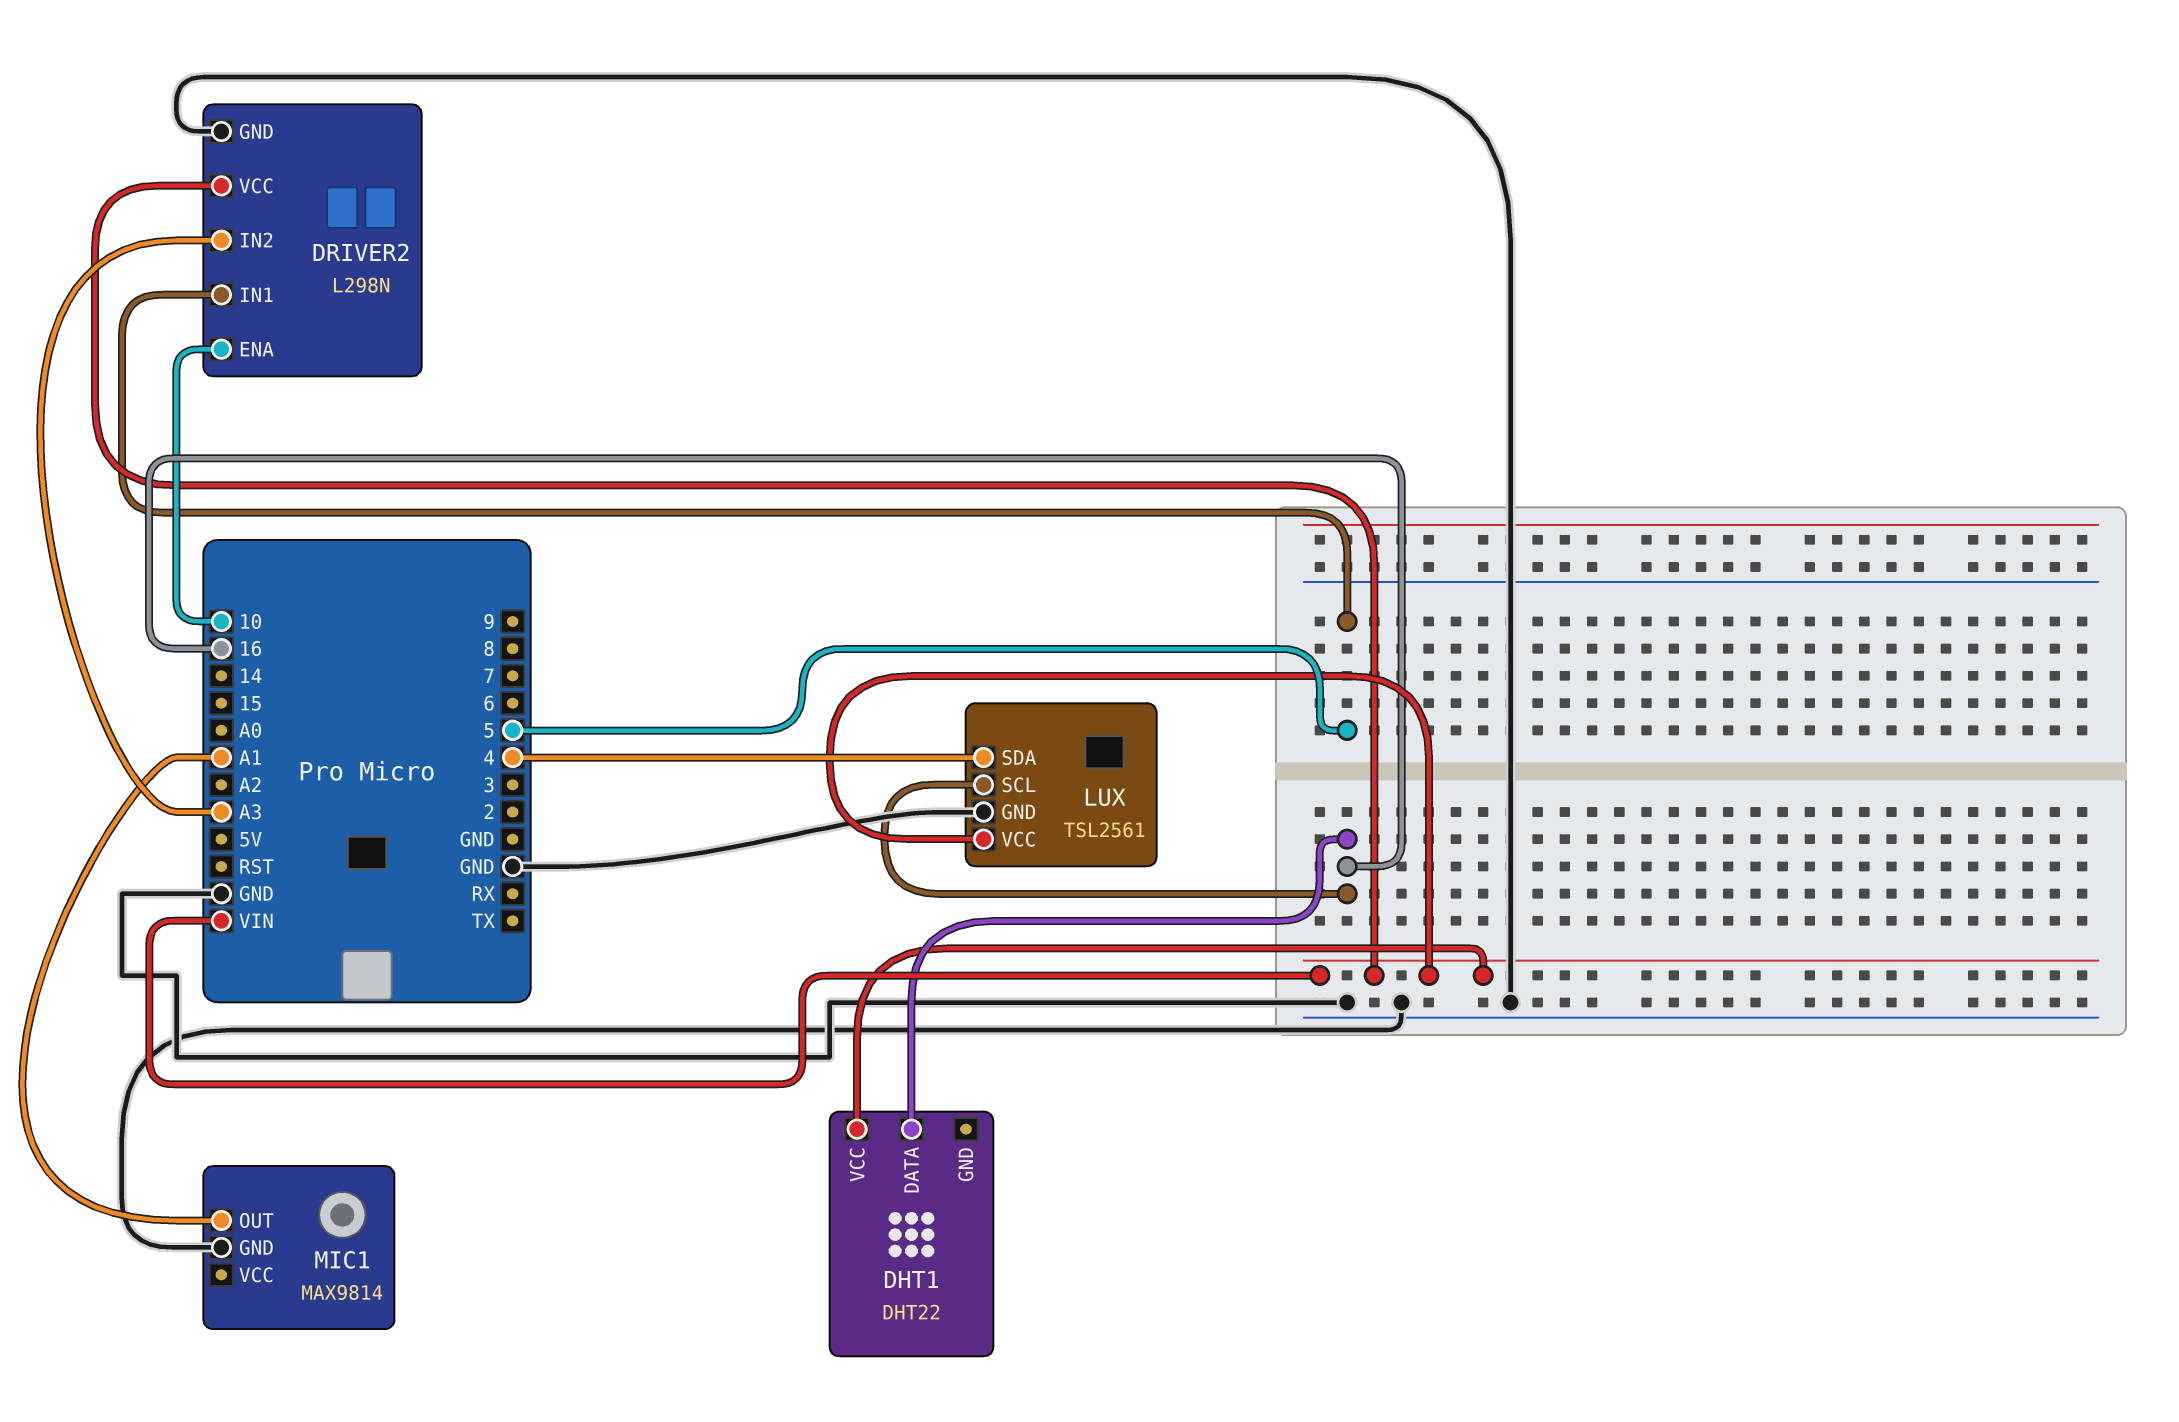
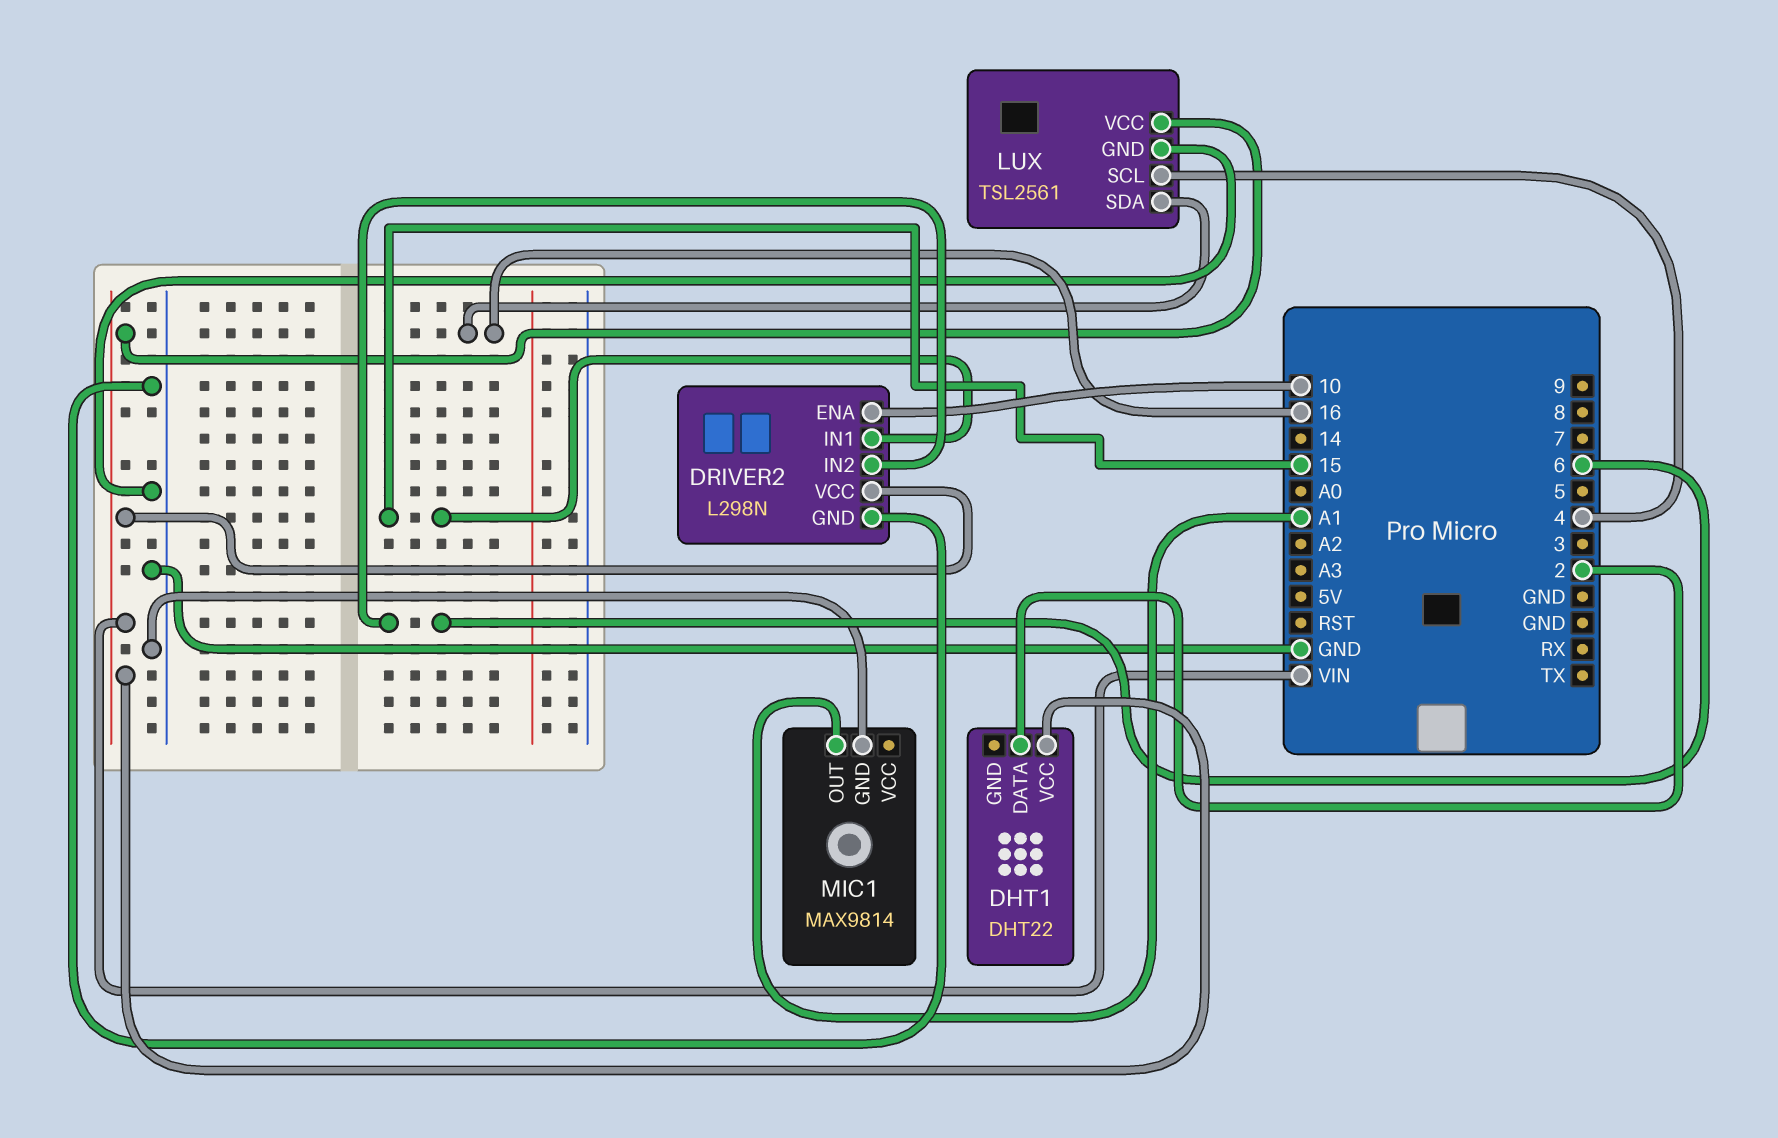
DHT1 pin DATA: 16 -> 2
DRIVER2 pin IN1: 5 -> 15
DRIVER2 pin IN2: A3 -> 6
LUX pin SCL: 16 -> 4
LUX pin SDA: 4 -> 16

